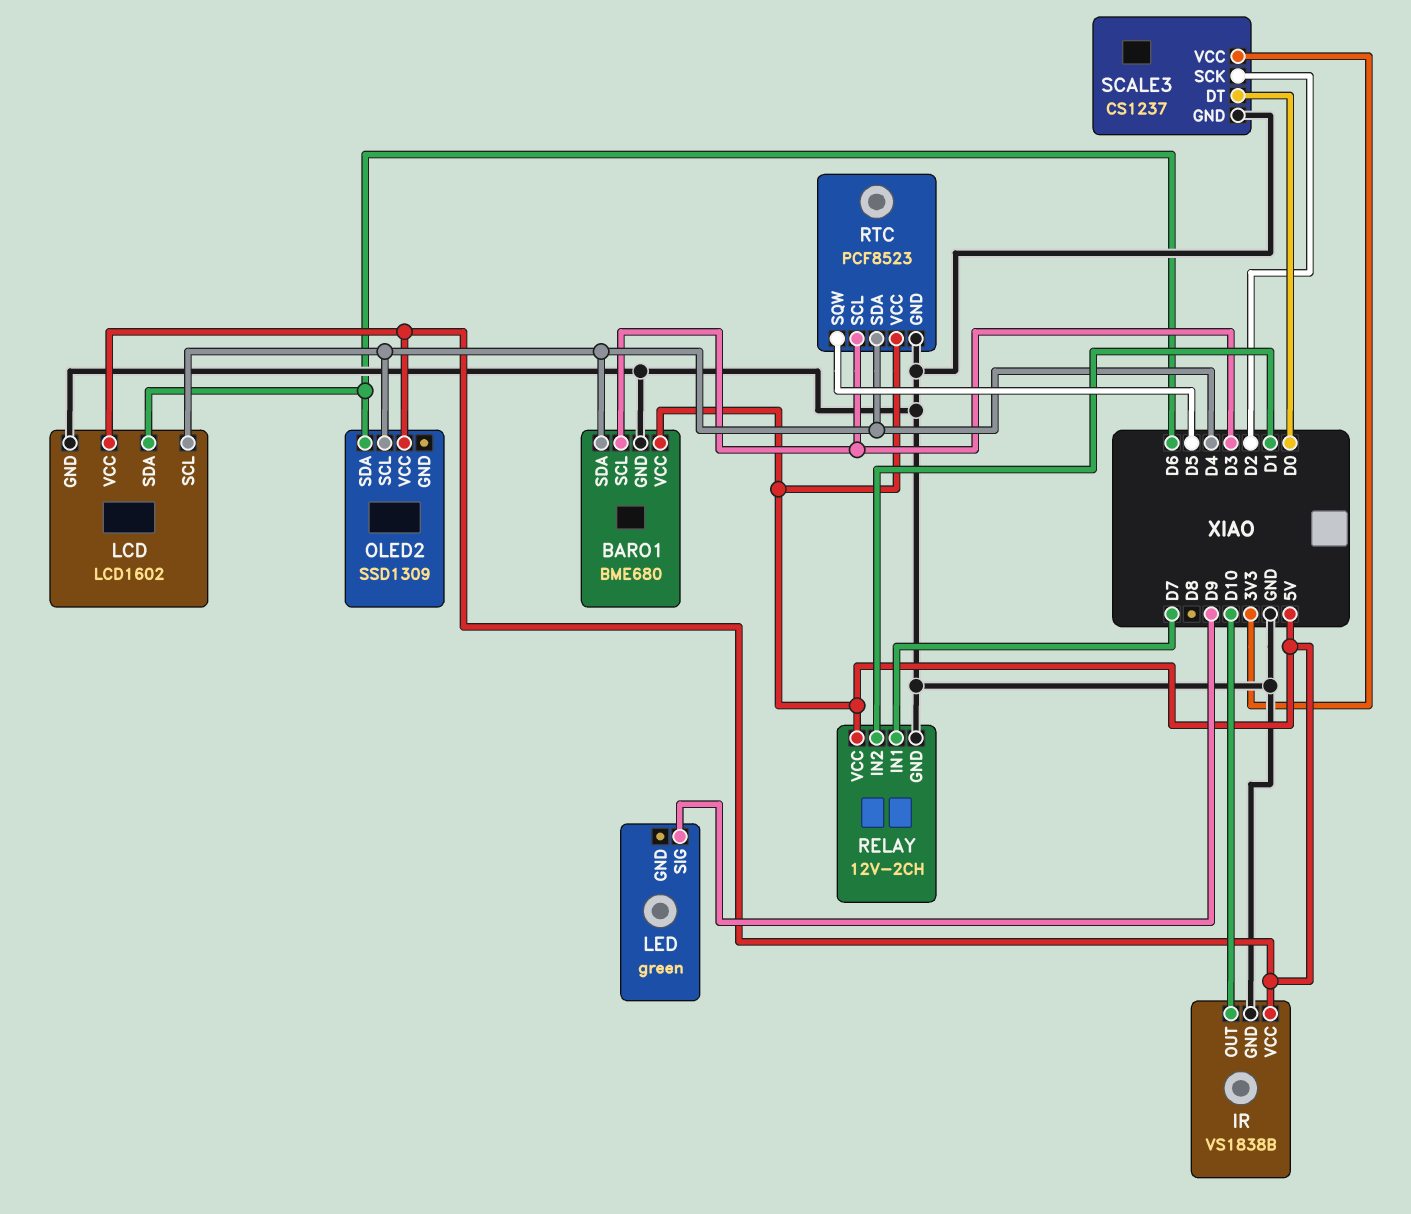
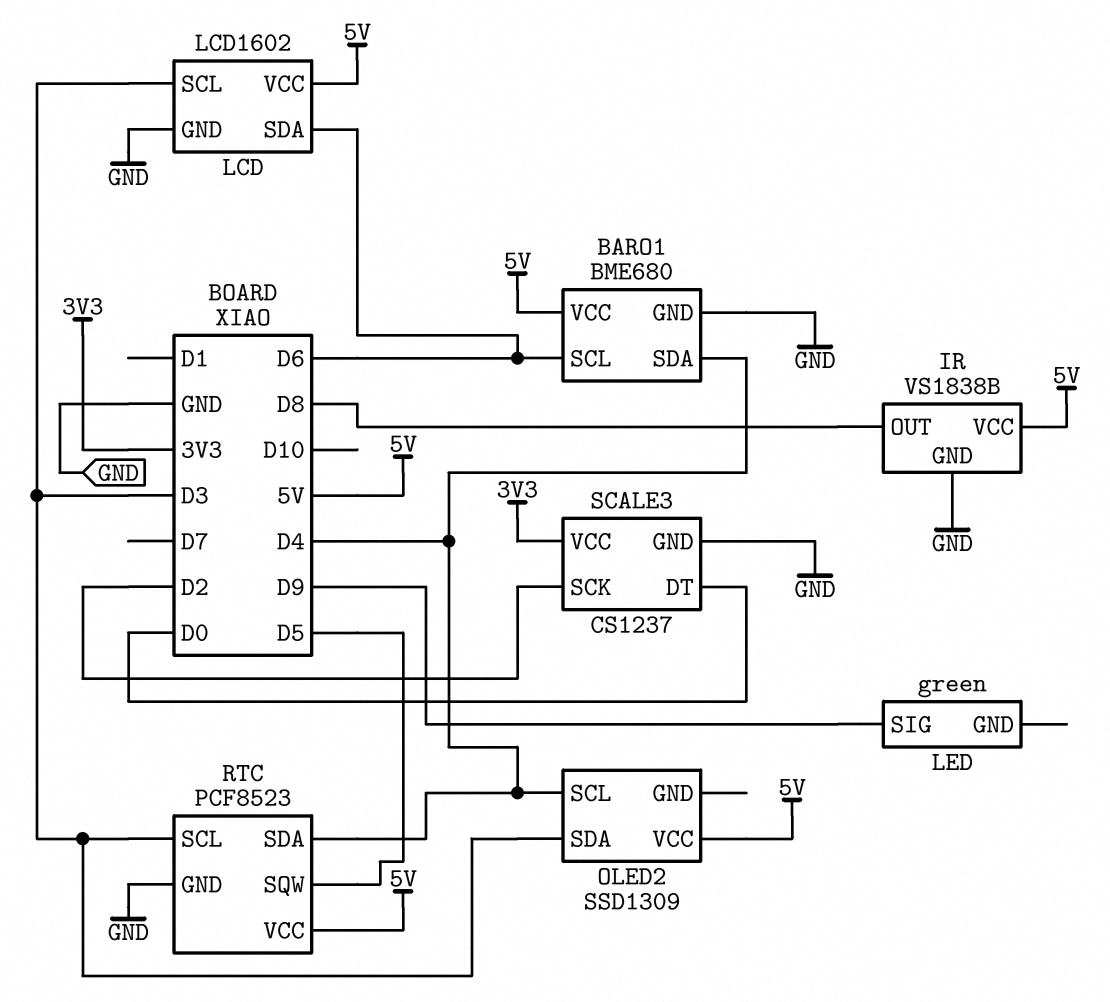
BARO1 pin SCL: D3 -> D6
IR pin OUT: D10 -> D8
LCD pin SCL: D4 -> D3
OLED2 pin SDA: D6 -> D3
RELAY: 12V-2CH -> none
RELAY pin GND: GND -> none
RELAY pin IN1: D7 -> none
RELAY pin IN2: D1 -> none
RELAY pin VCC: 5V -> none

